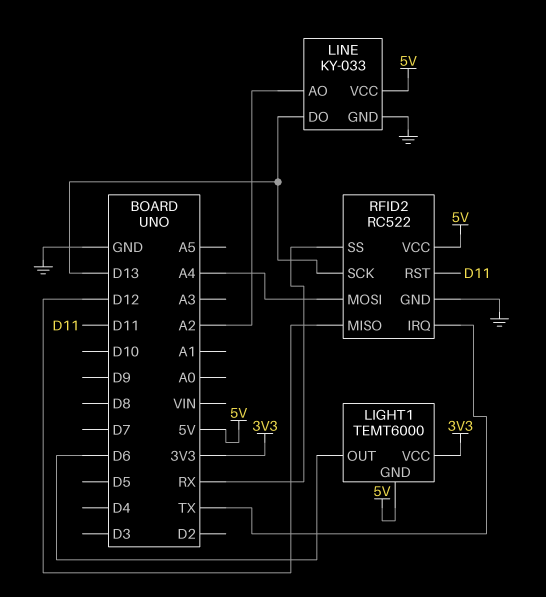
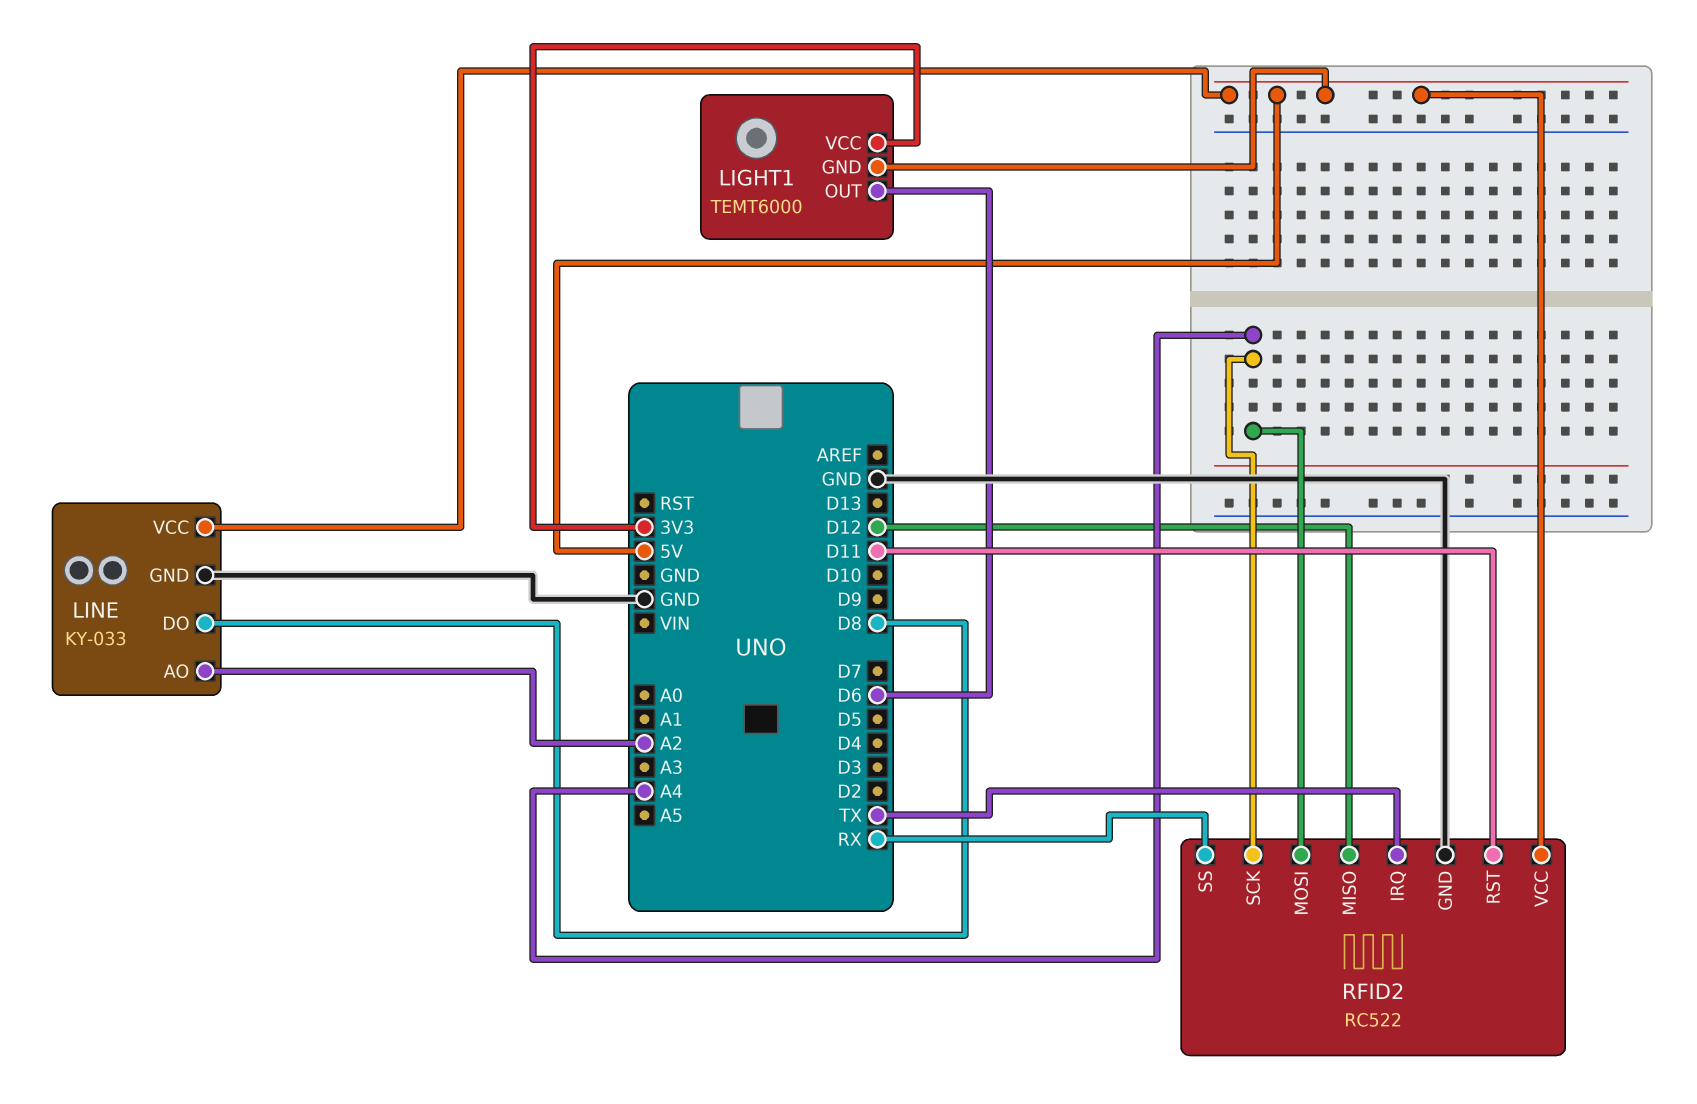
LINE pin DO: D13 -> D8
RFID2 pin SCK: D13 -> A4

